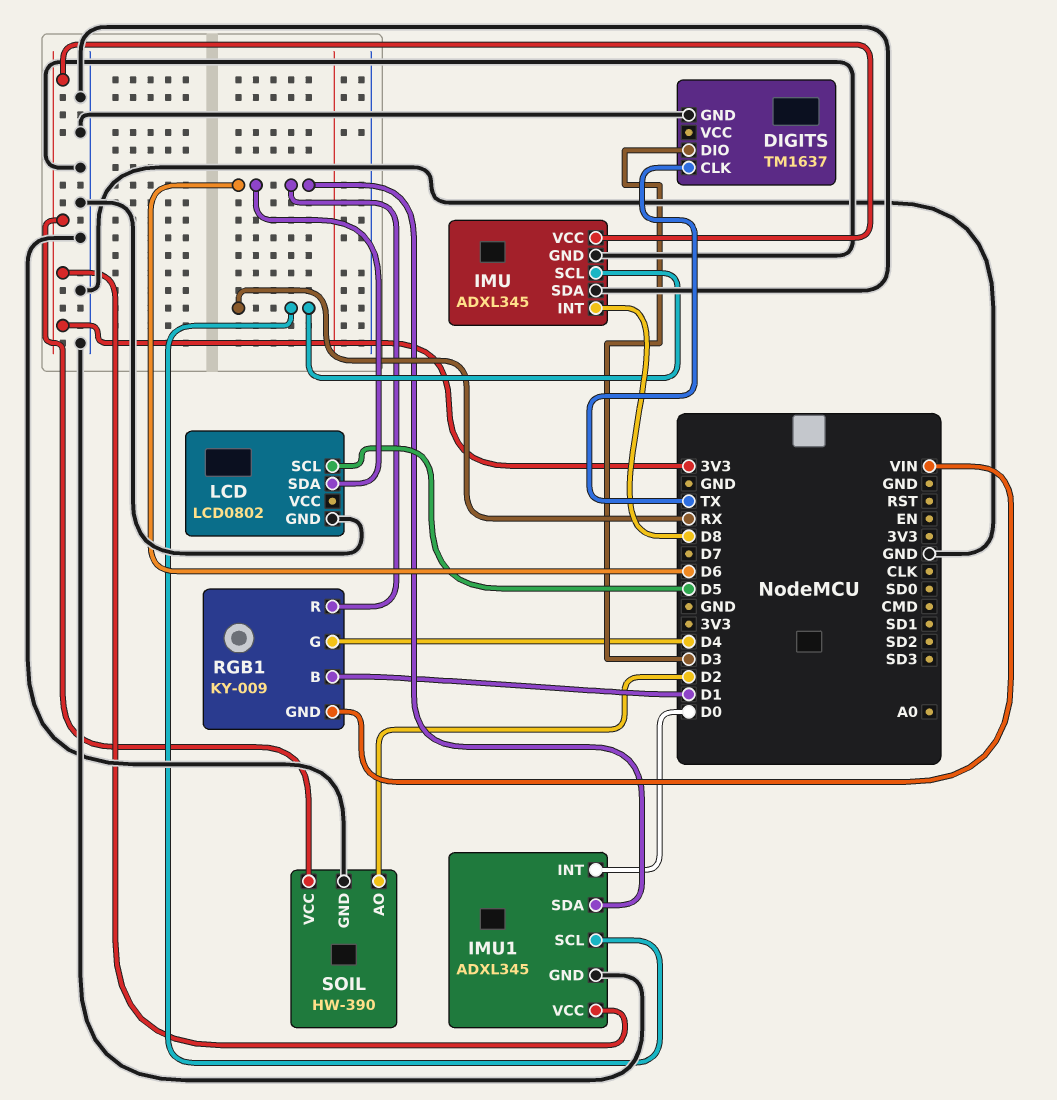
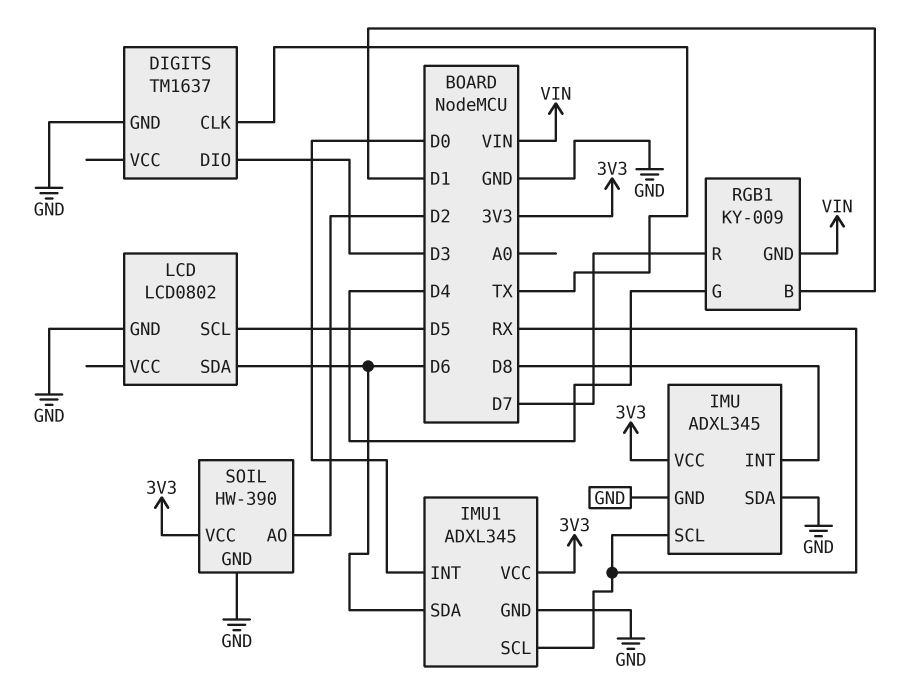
RGB1 pin R: D6 -> D7

